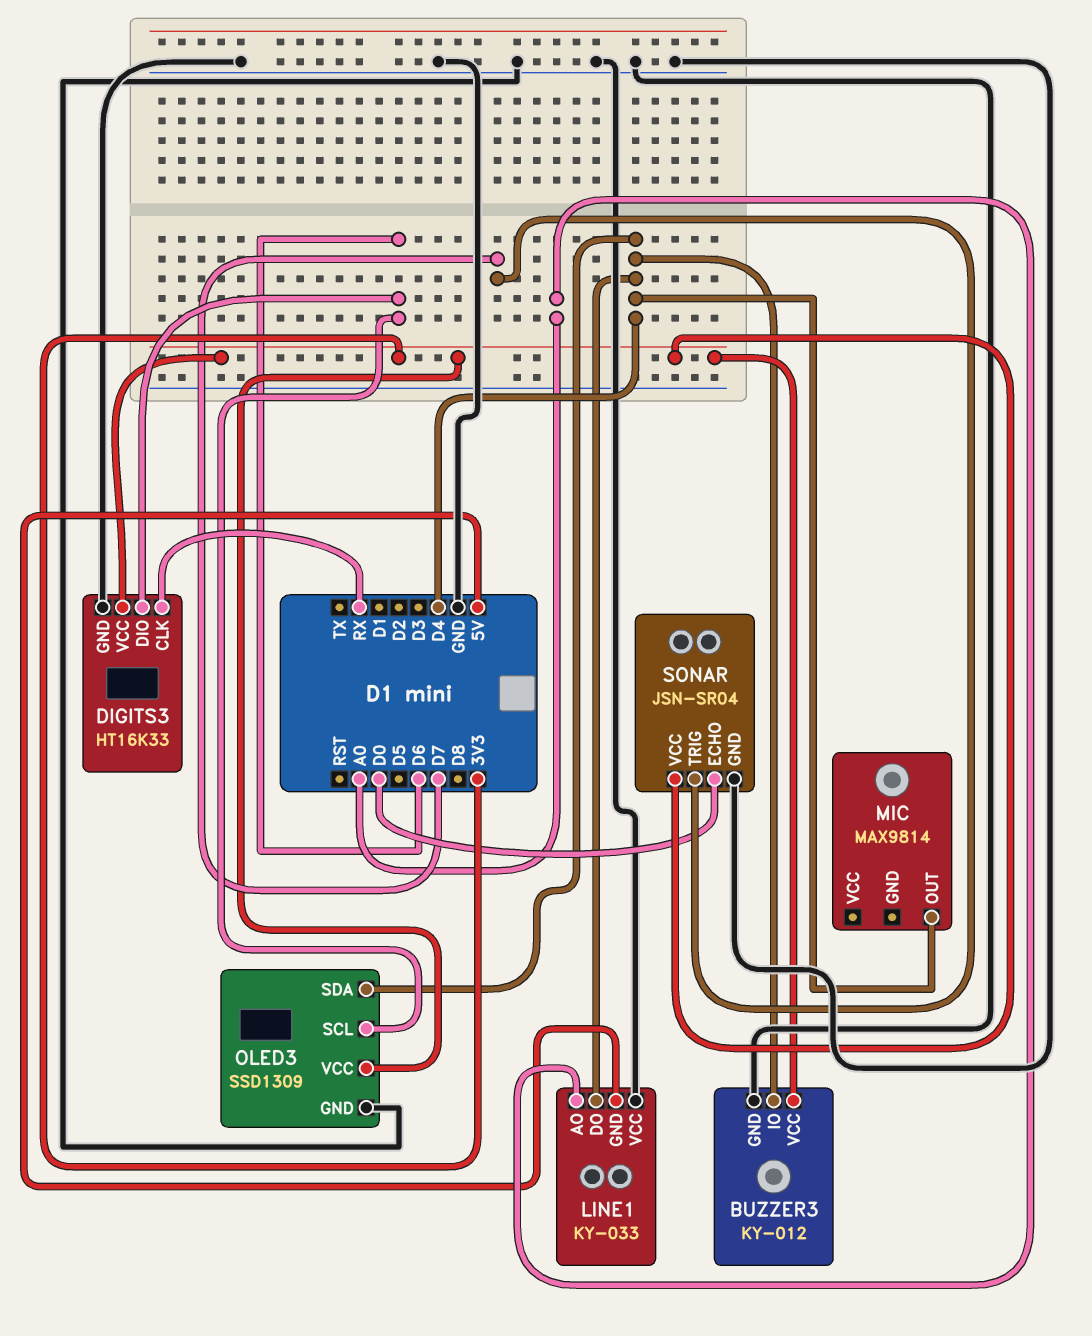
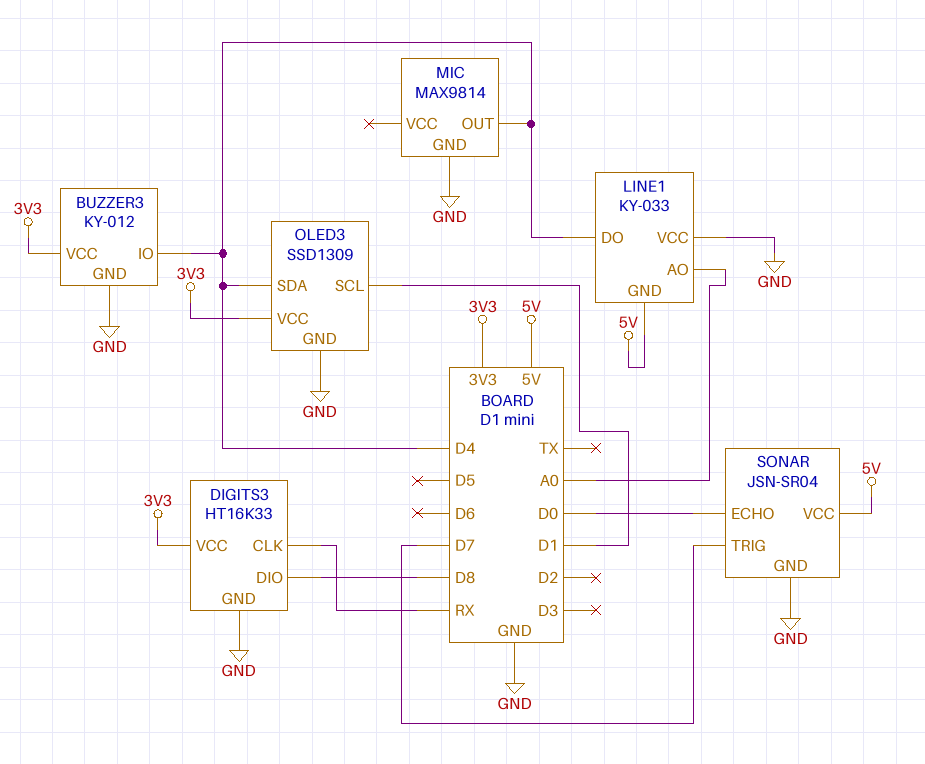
DIGITS3 pin DIO: D6 -> D8
MIC pin GND: none -> GND
OLED3 pin SCL: D6 -> D1
SONAR pin VCC: 3V3 -> 5V

